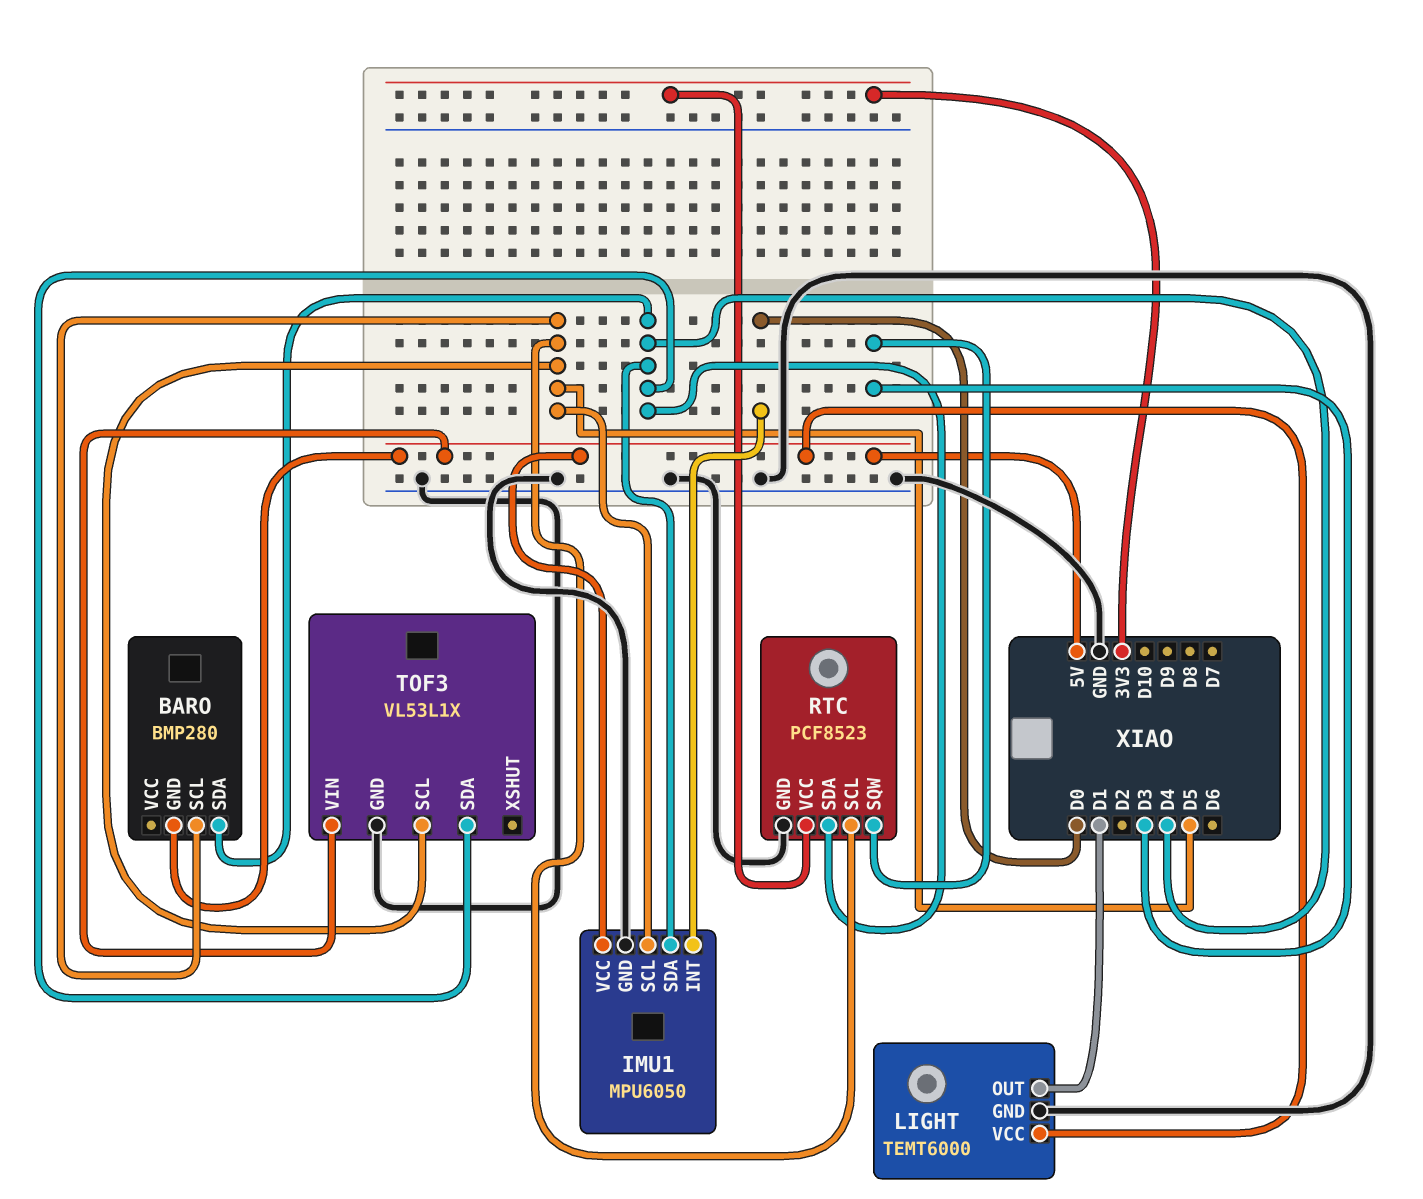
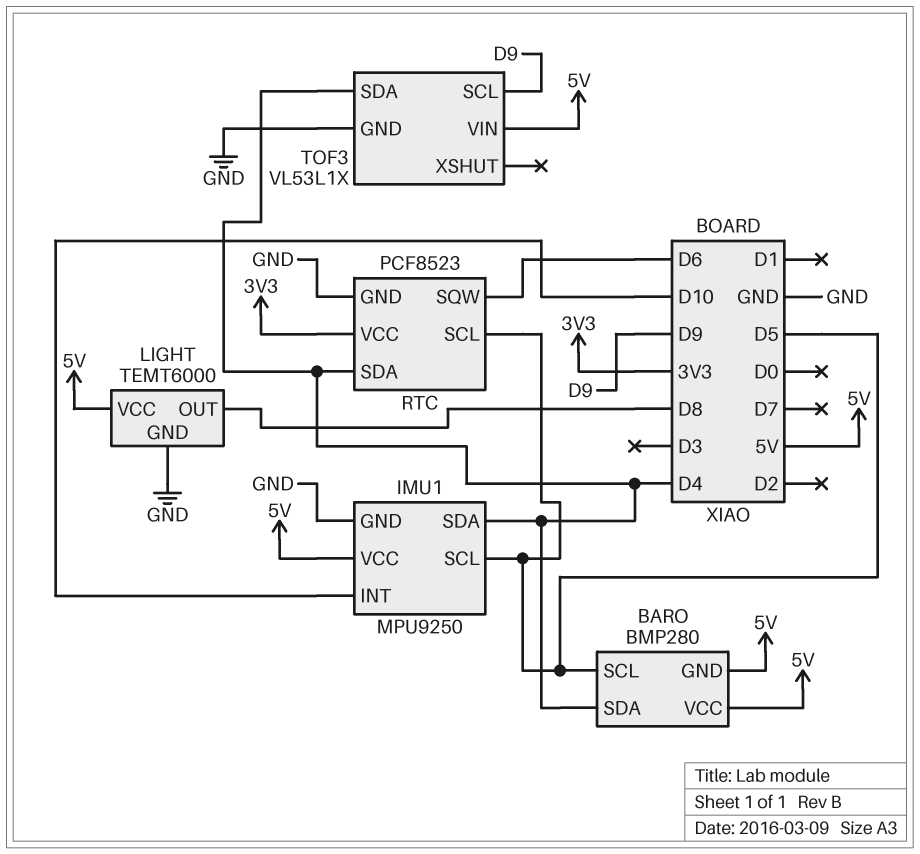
BARO pin VCC: none -> 5V
IMU1: MPU6050 -> MPU9250
IMU1 pin INT: D0 -> D10
LIGHT pin OUT: D1 -> D8
RTC pin SQW: D3 -> D6
TOF3 pin SCL: D5 -> D9

